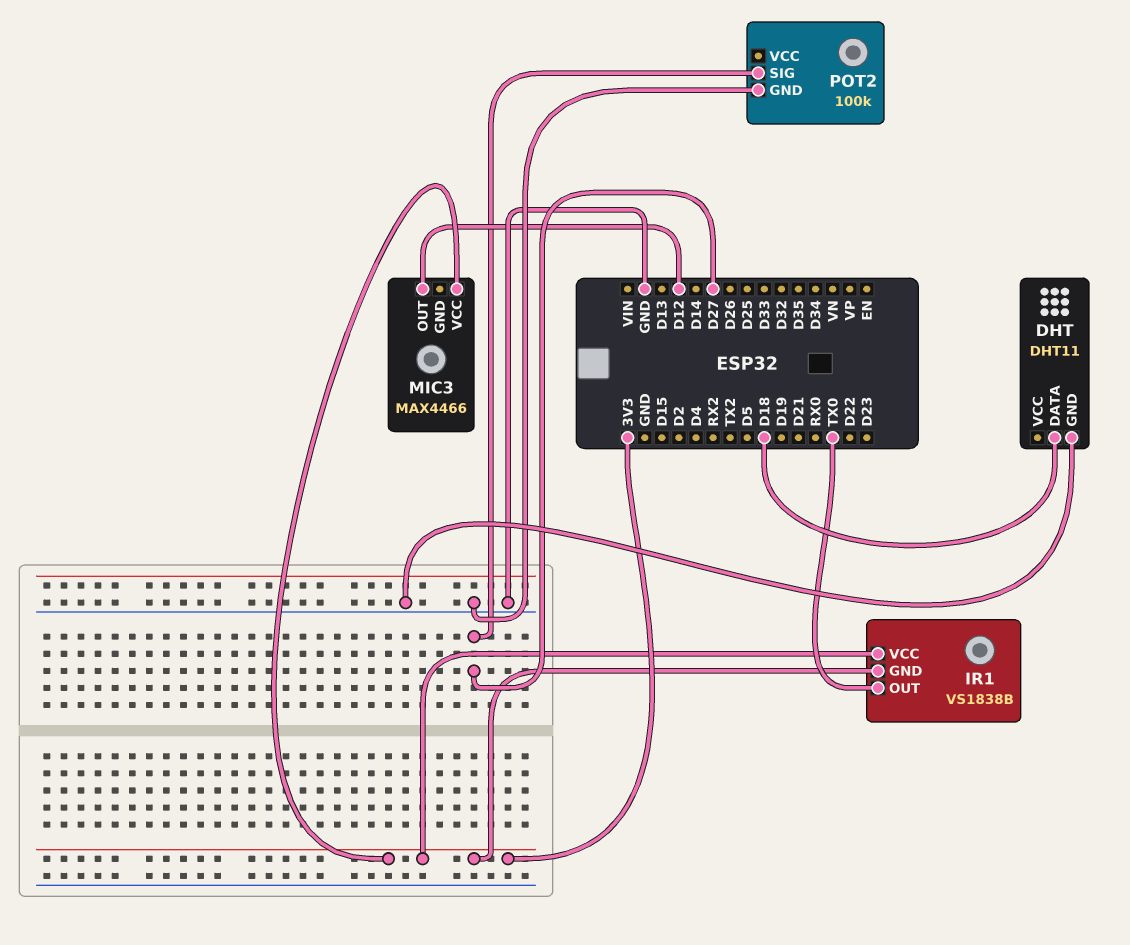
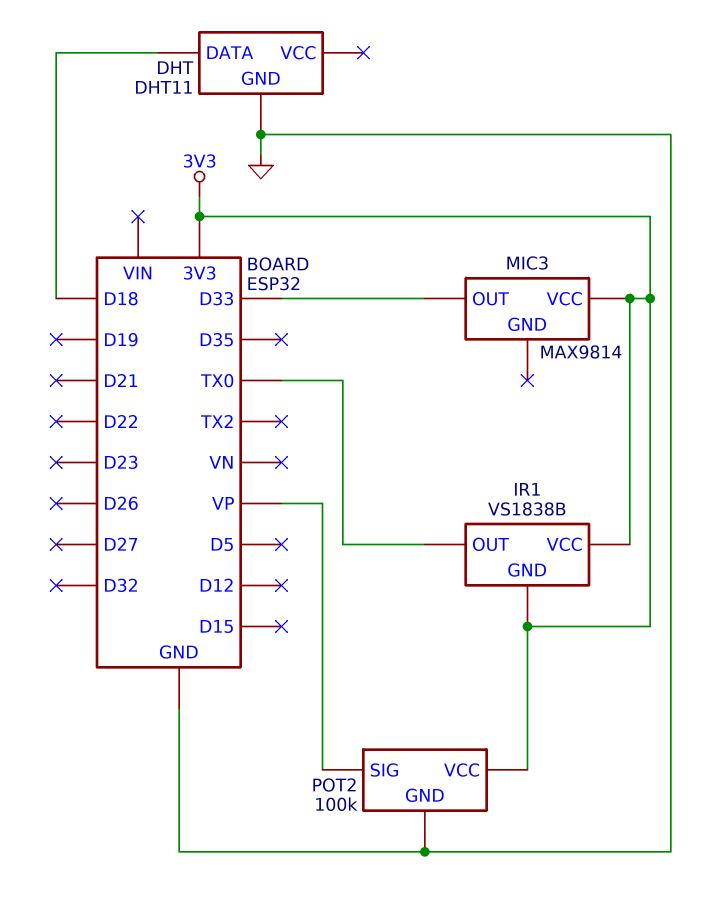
MIC3: MAX4466 -> MAX9814
MIC3 pin OUT: D12 -> D33
POT2 pin SIG: D27 -> VP
POT2 pin VCC: none -> 3V3

